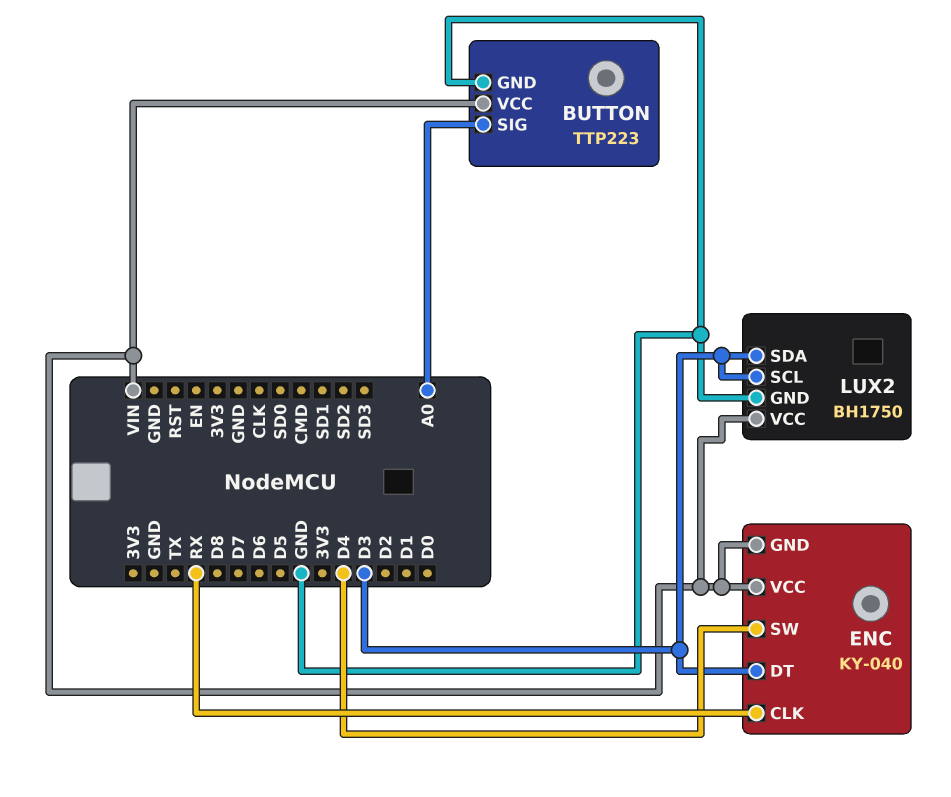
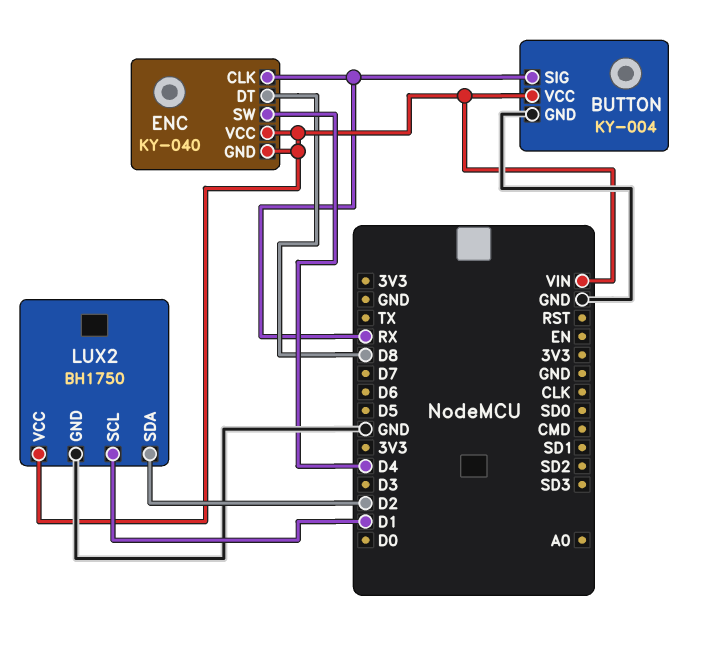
BUTTON: TTP223 -> KY-004
BUTTON pin SIG: A0 -> RX
ENC pin DT: D3 -> D8
LUX2 pin SCL: D3 -> D1
LUX2 pin SDA: D3 -> D2

